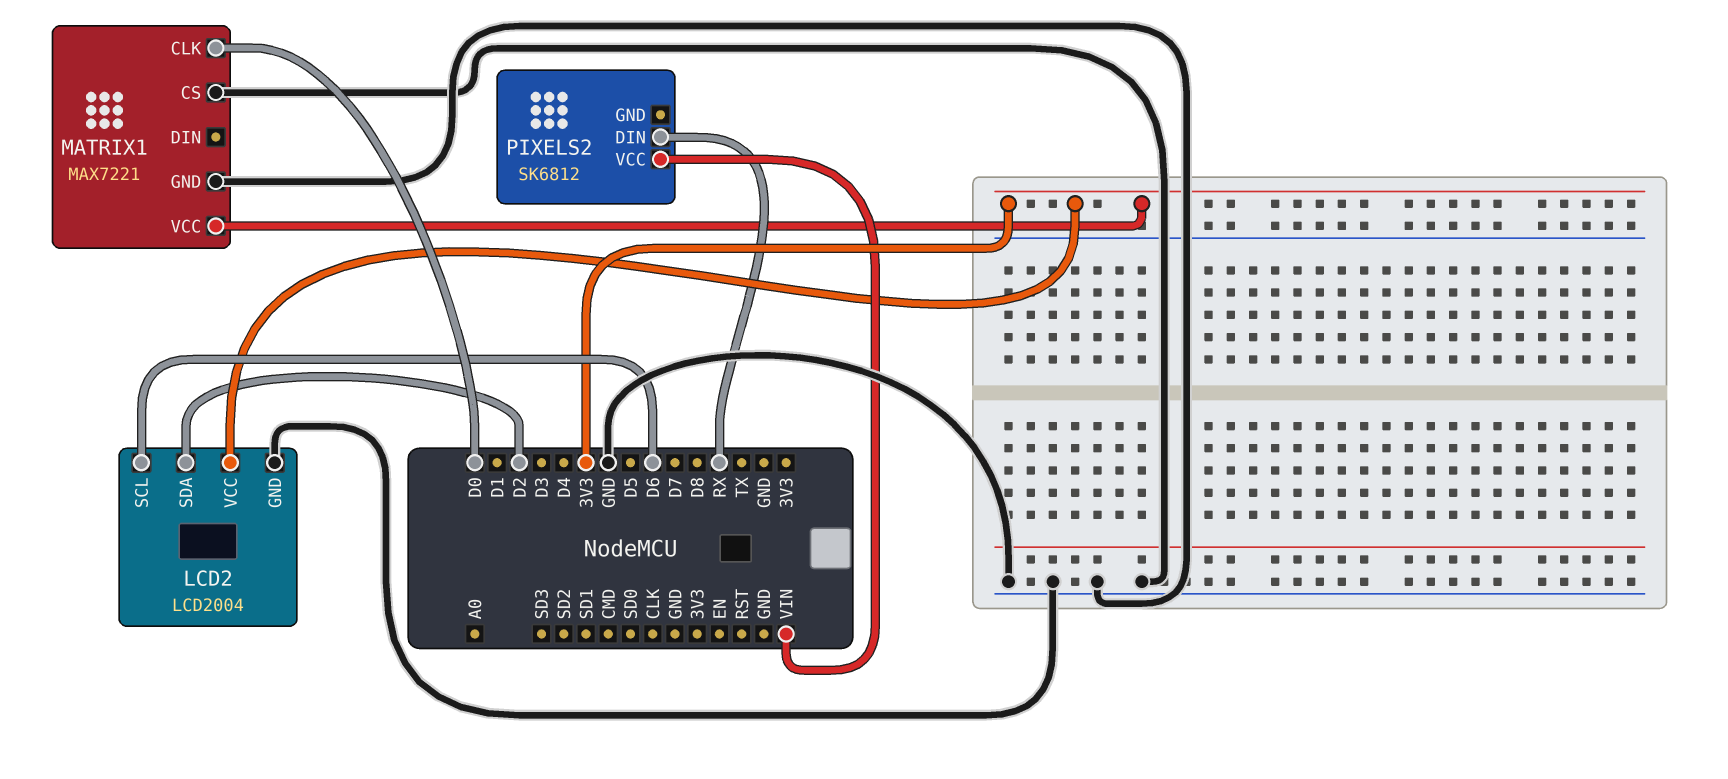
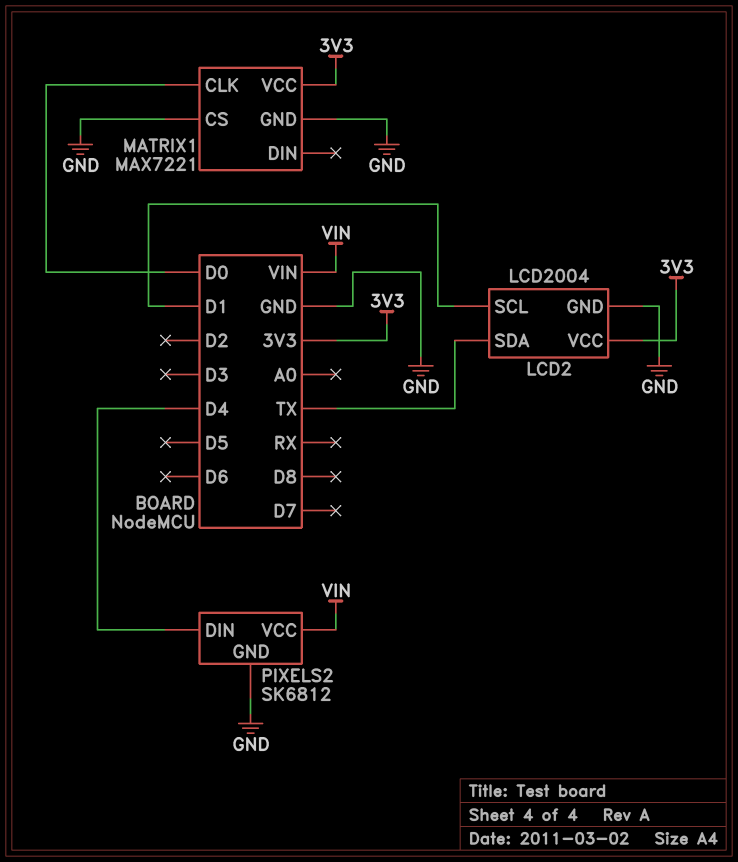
LCD2 pin SCL: D6 -> D1
LCD2 pin SDA: D2 -> TX
PIXELS2 pin DIN: RX -> D4
PIXELS2 pin GND: none -> GND

